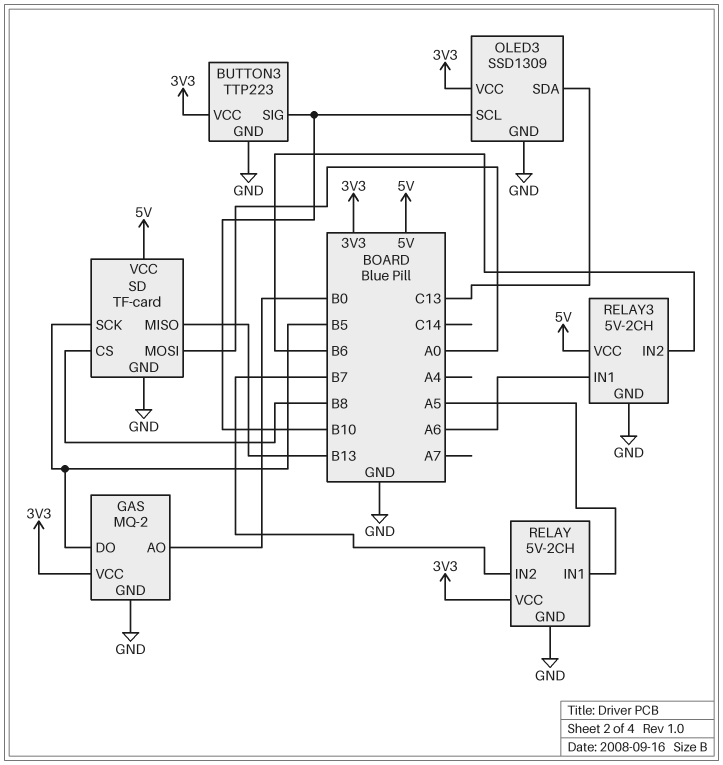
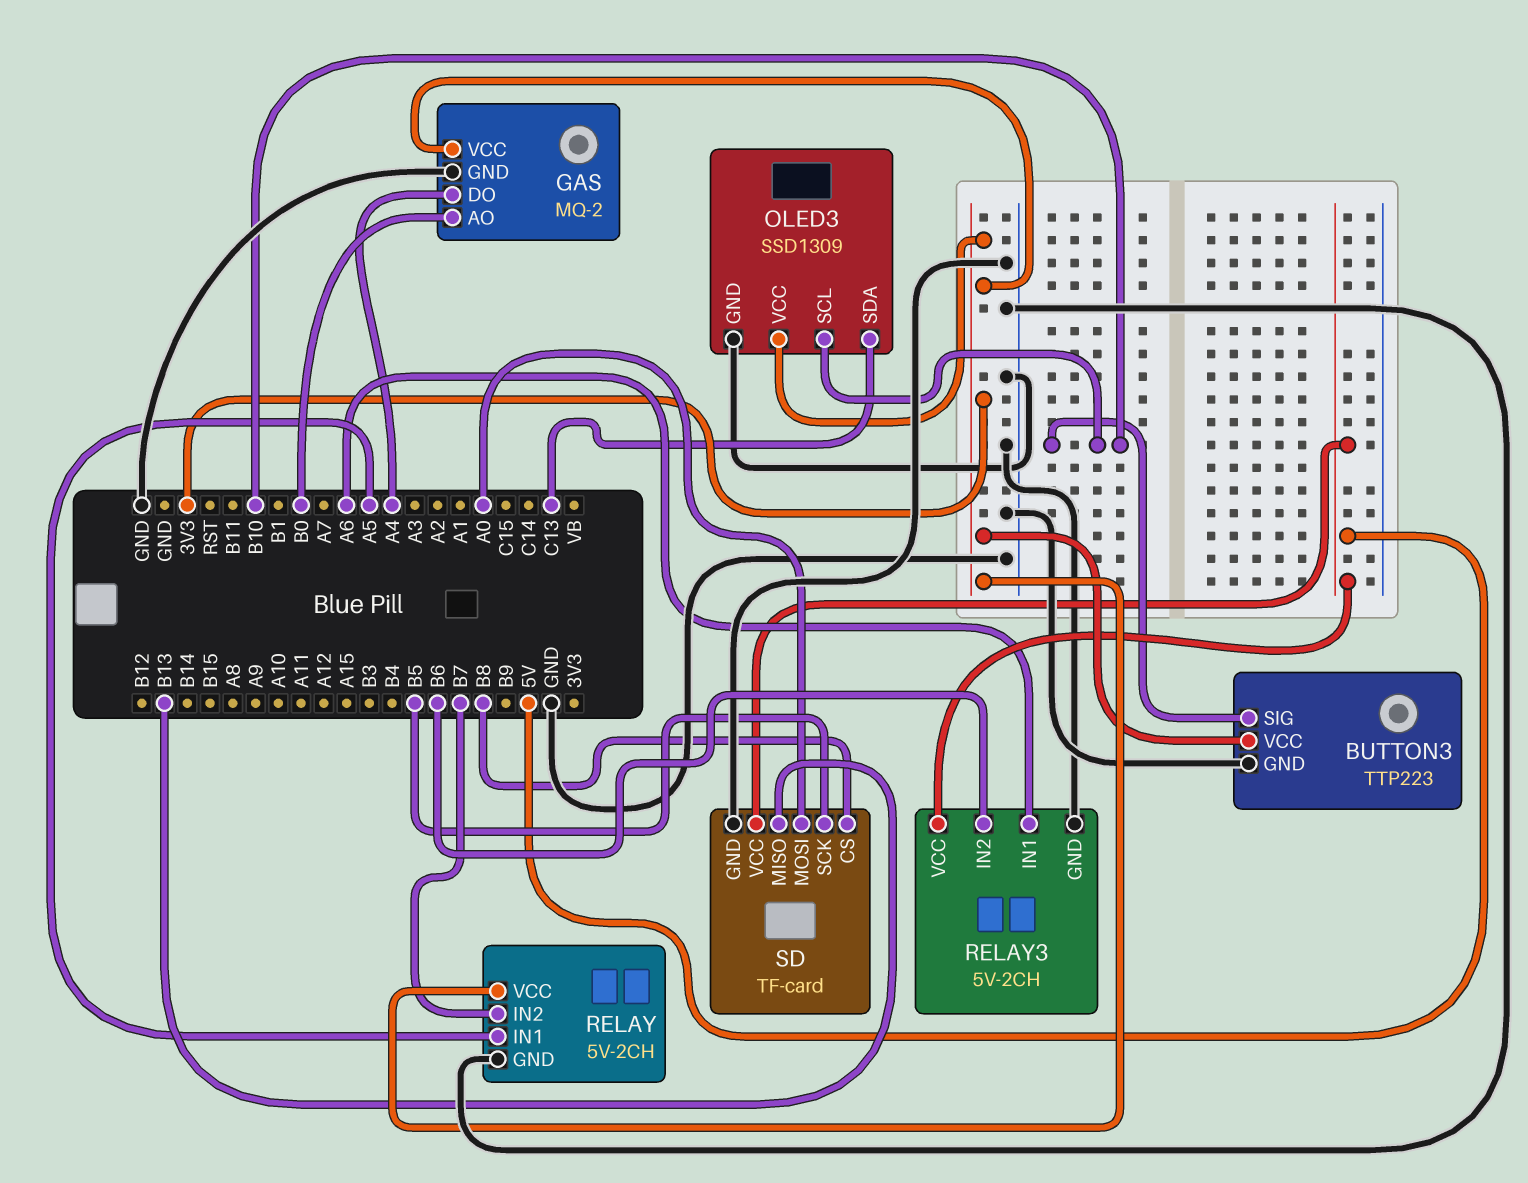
GAS pin DO: B5 -> A4

